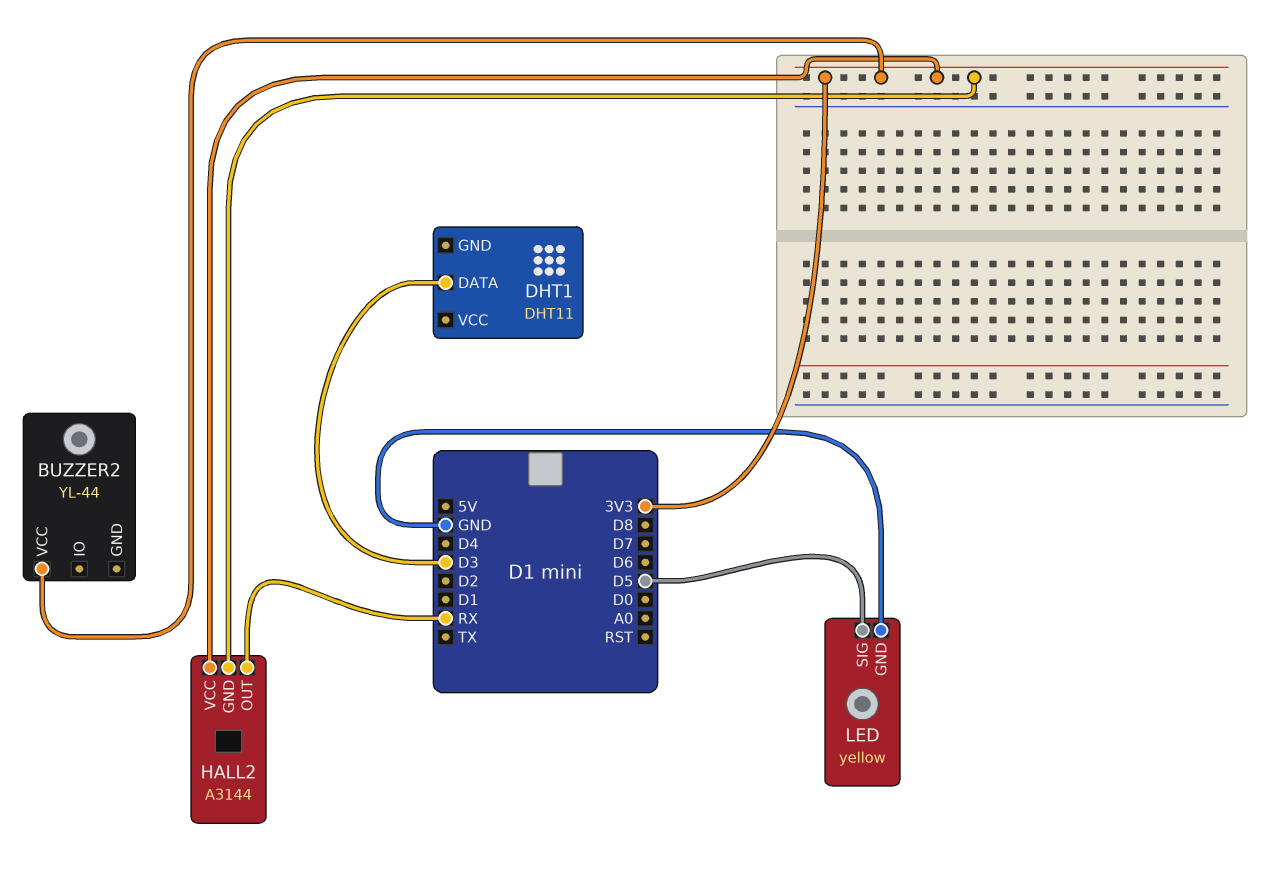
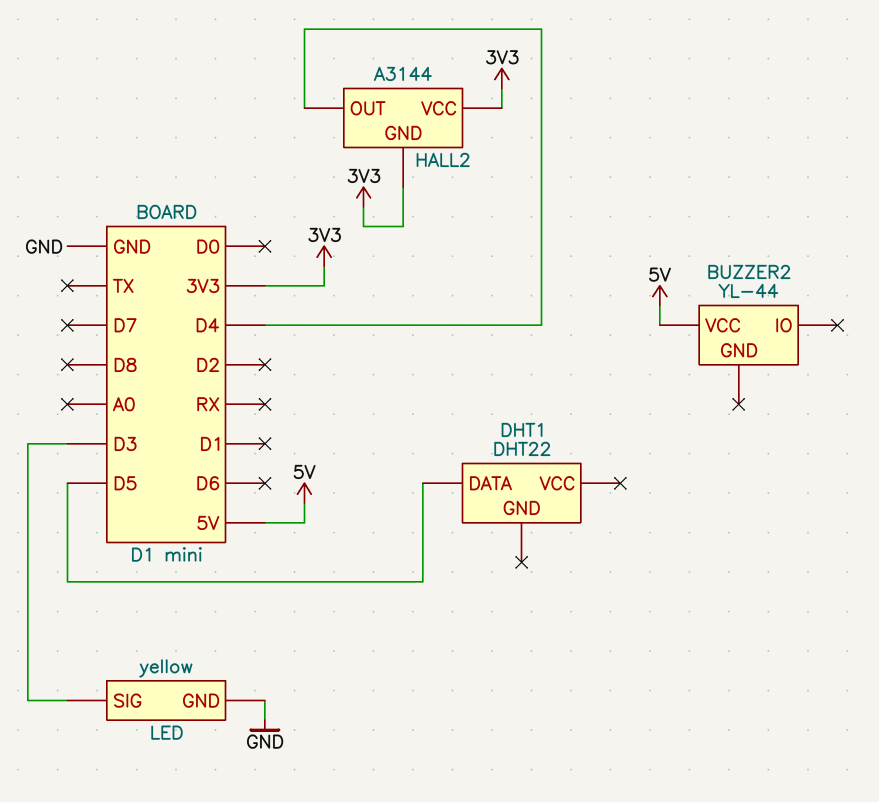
BUZZER2 pin VCC: 3V3 -> 5V
DHT1: DHT11 -> DHT22
DHT1 pin DATA: D3 -> D5
HALL2 pin OUT: RX -> D4
LED pin SIG: D5 -> D3

